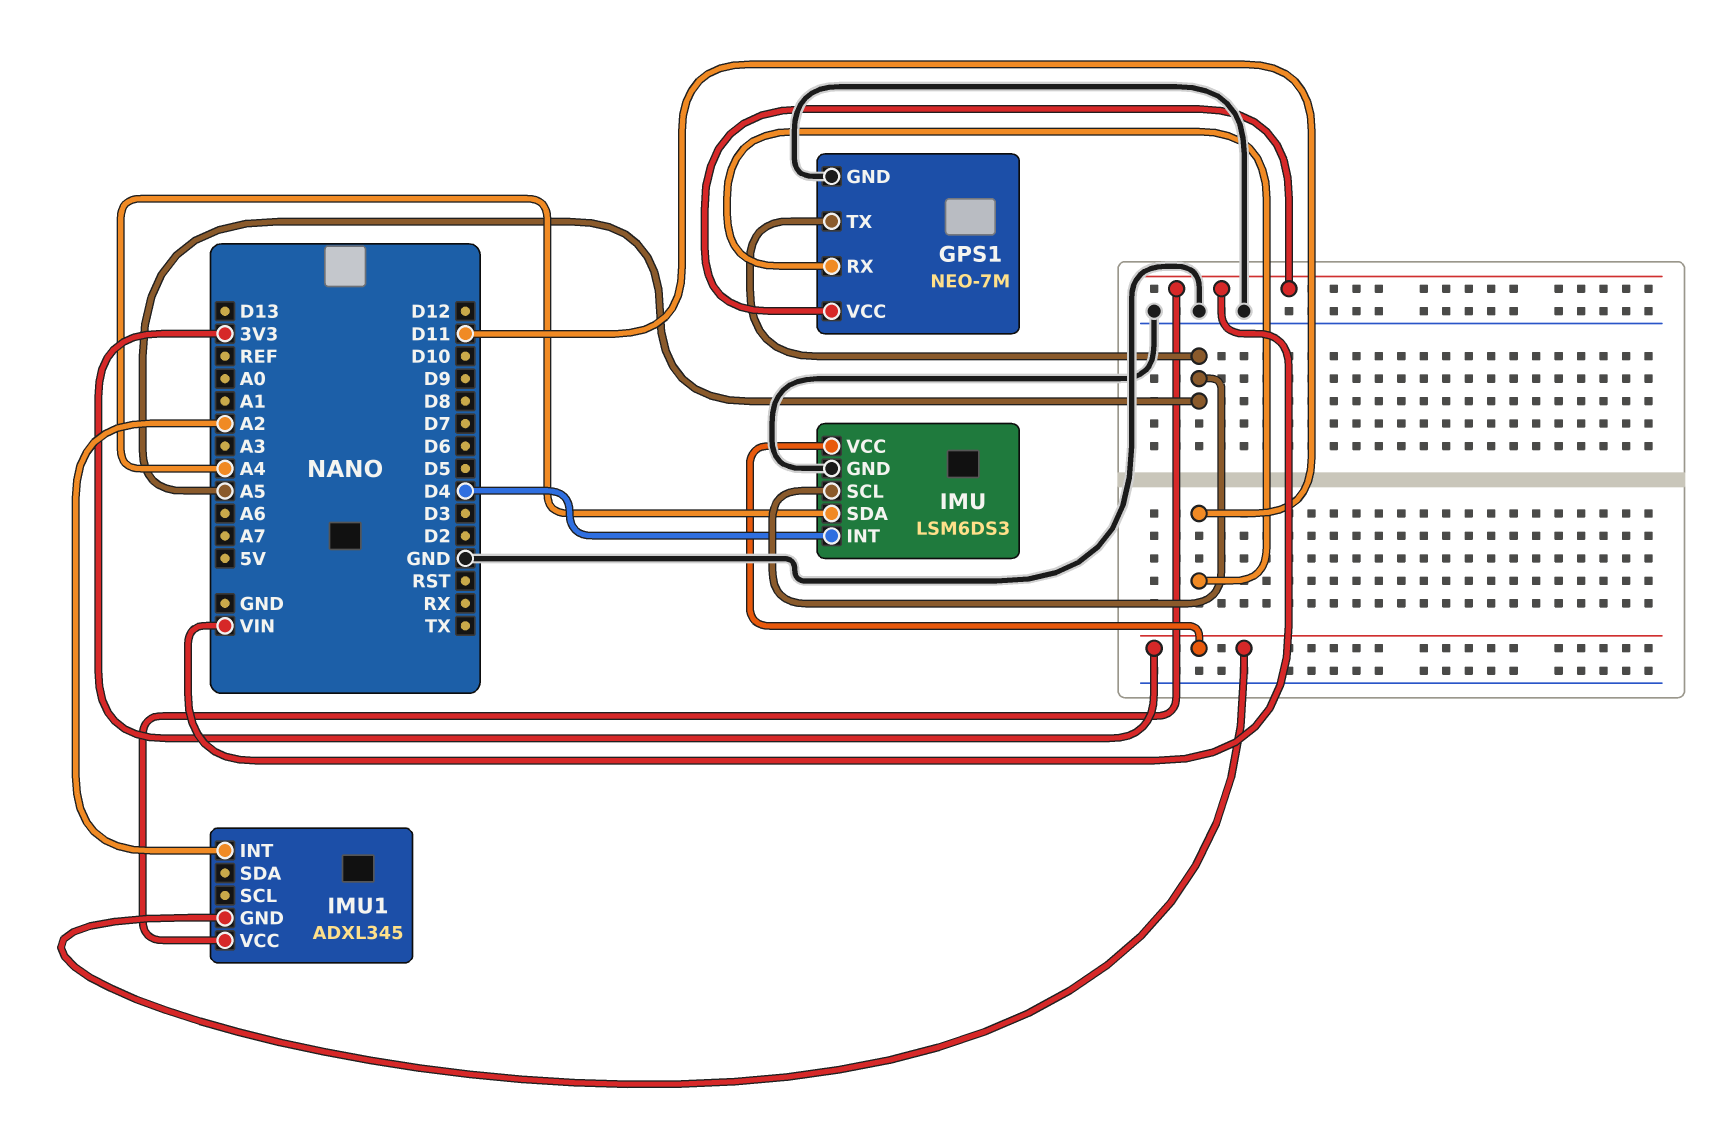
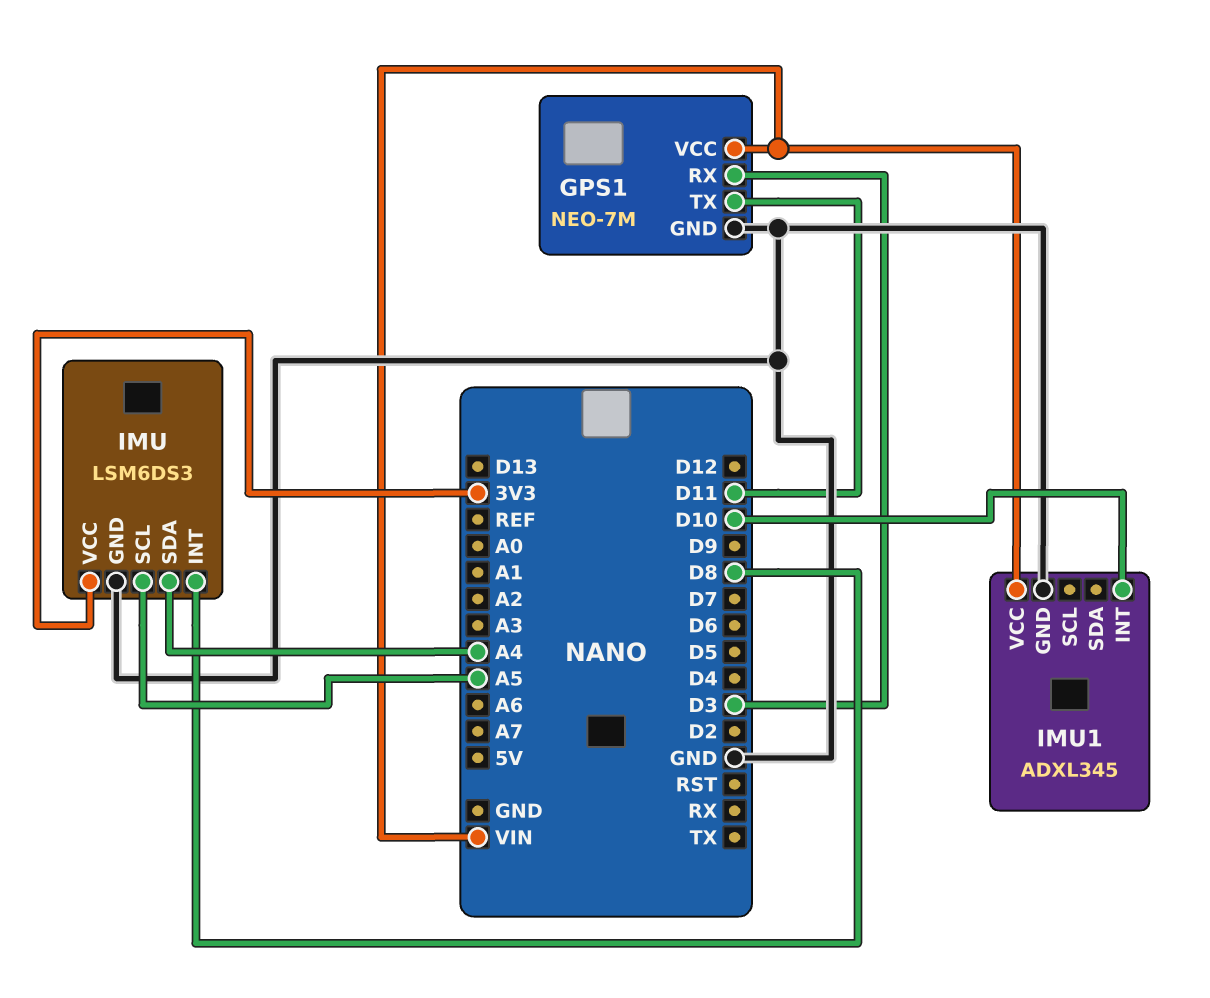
GPS1 pin RX: D11 -> D3
GPS1 pin TX: A5 -> D11
IMU pin INT: D4 -> D8
IMU1 pin GND: 3V3 -> GND
IMU1 pin INT: A2 -> D10

